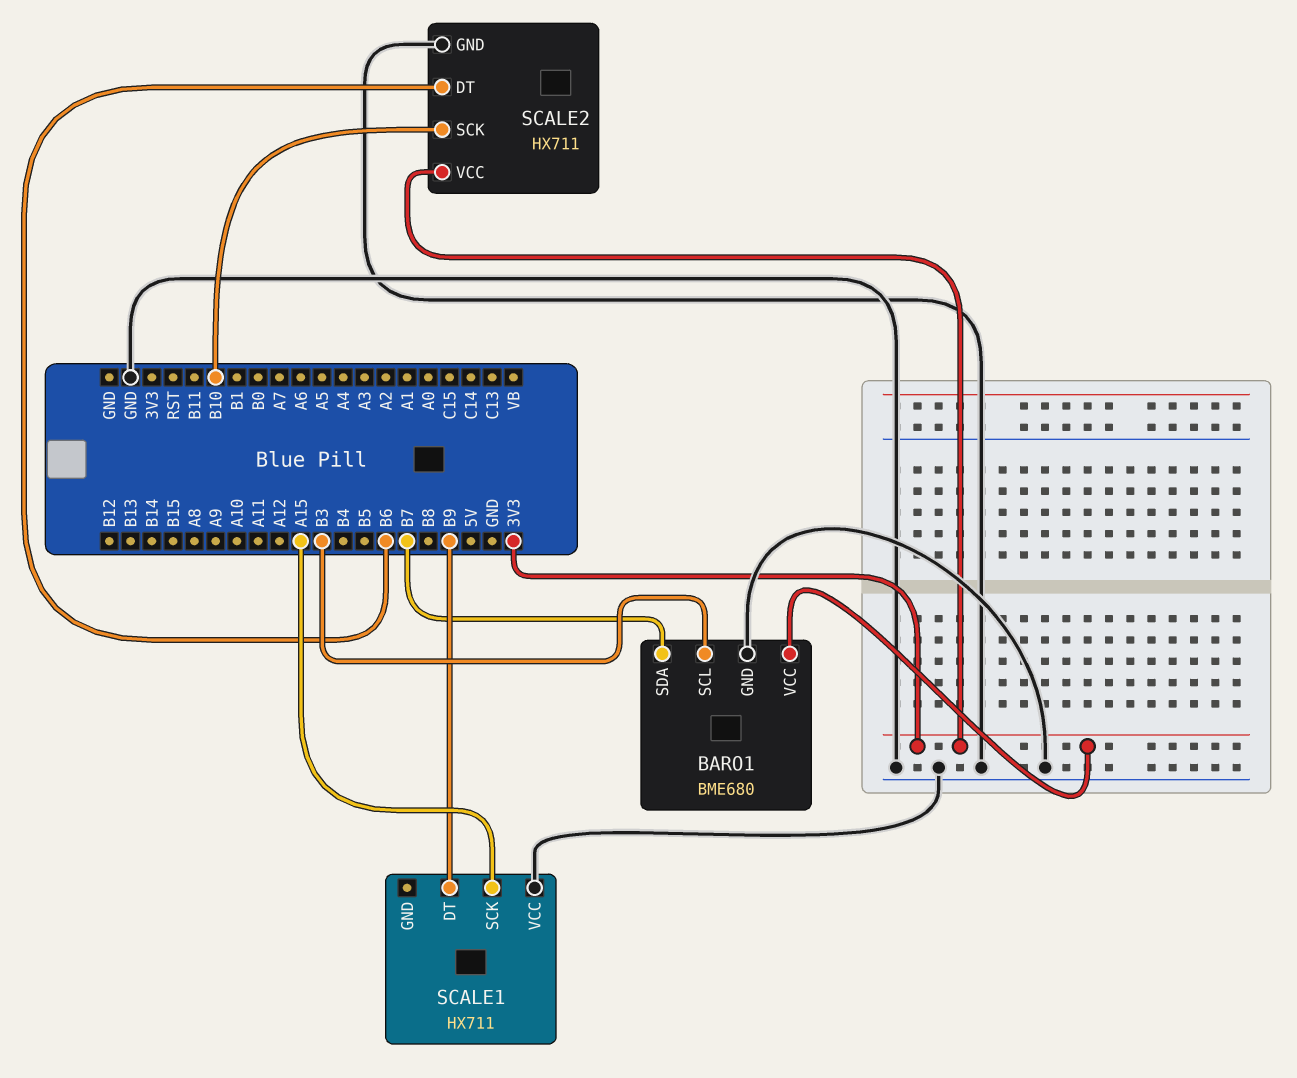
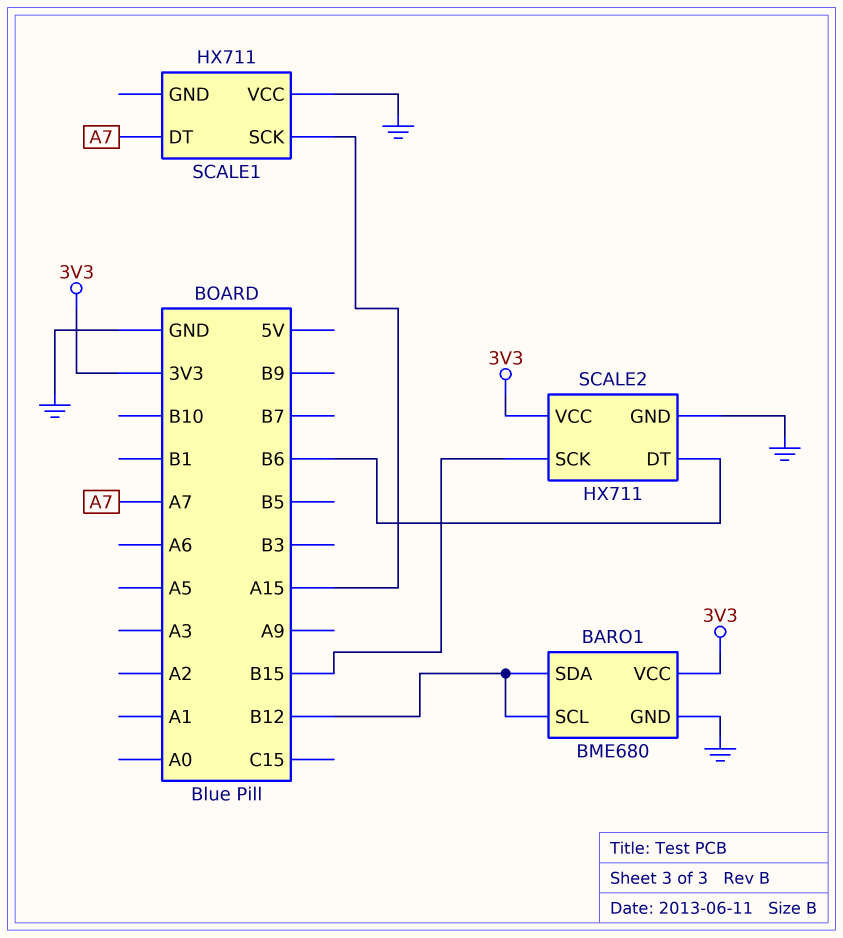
BARO1 pin SCL: B3 -> B12
BARO1 pin SDA: B7 -> B12
SCALE1 pin DT: B9 -> A7
SCALE2 pin SCK: B10 -> B15

